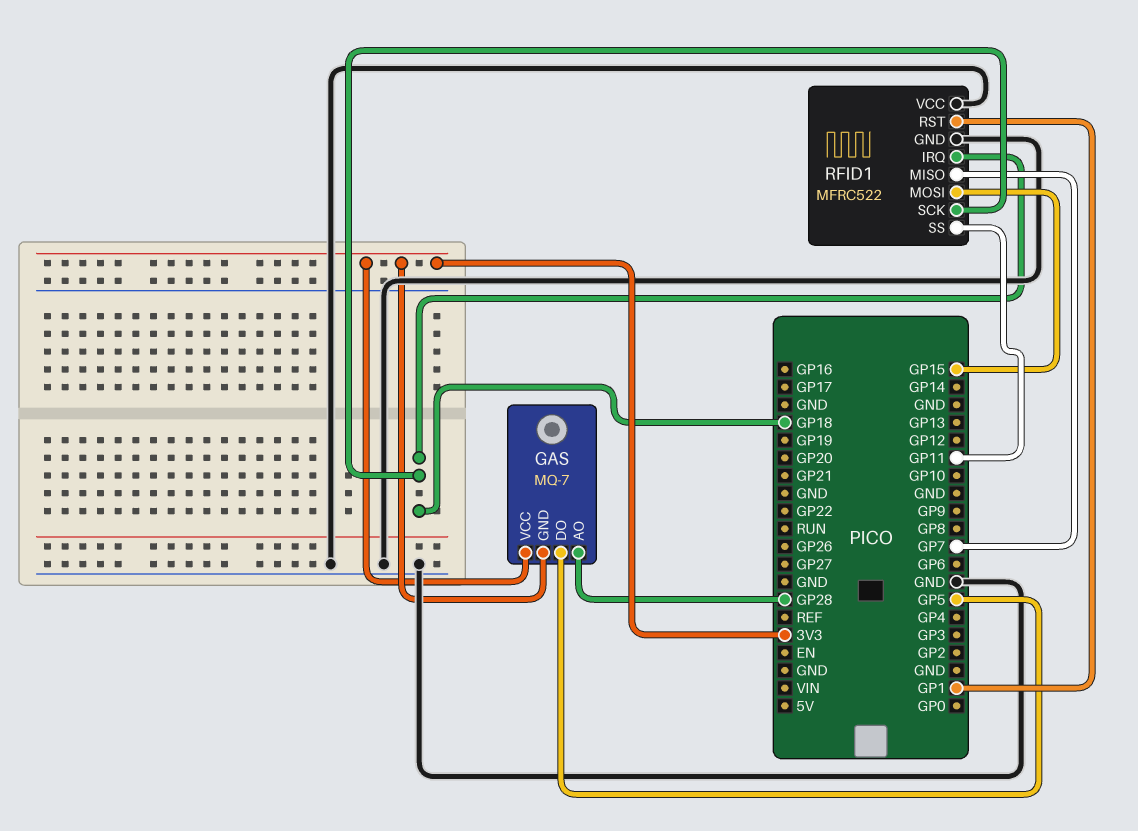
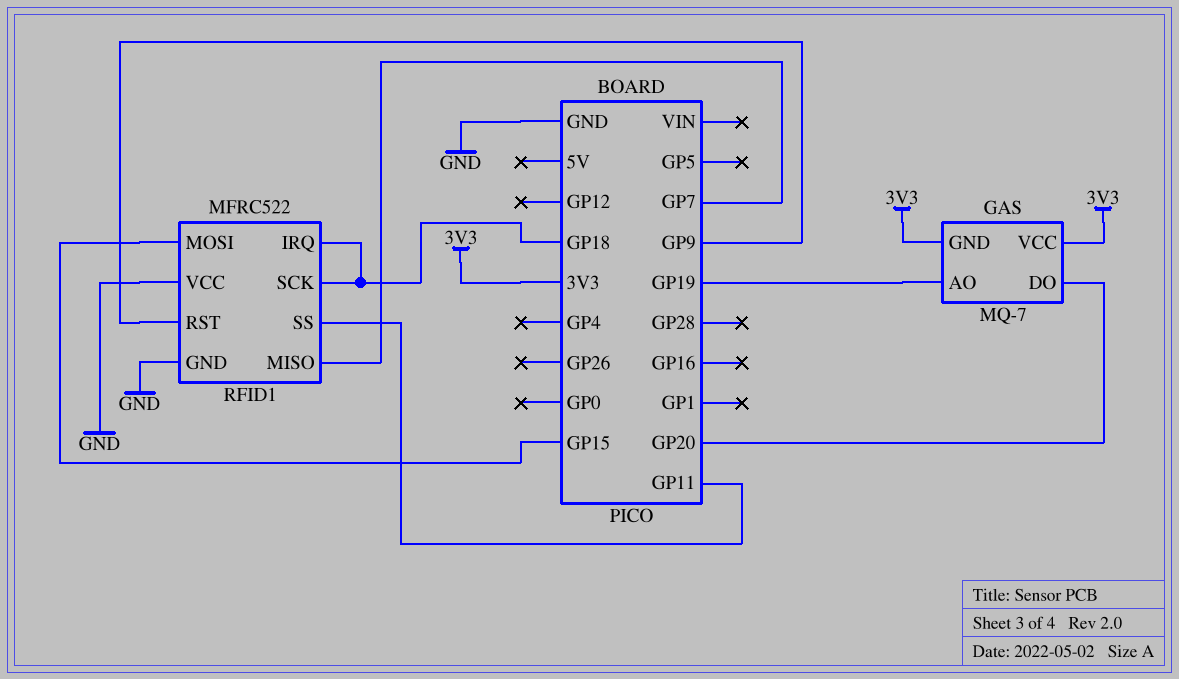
GAS pin AO: GP28 -> GP19
GAS pin DO: GP5 -> GP20
RFID1 pin RST: GP1 -> GP9

